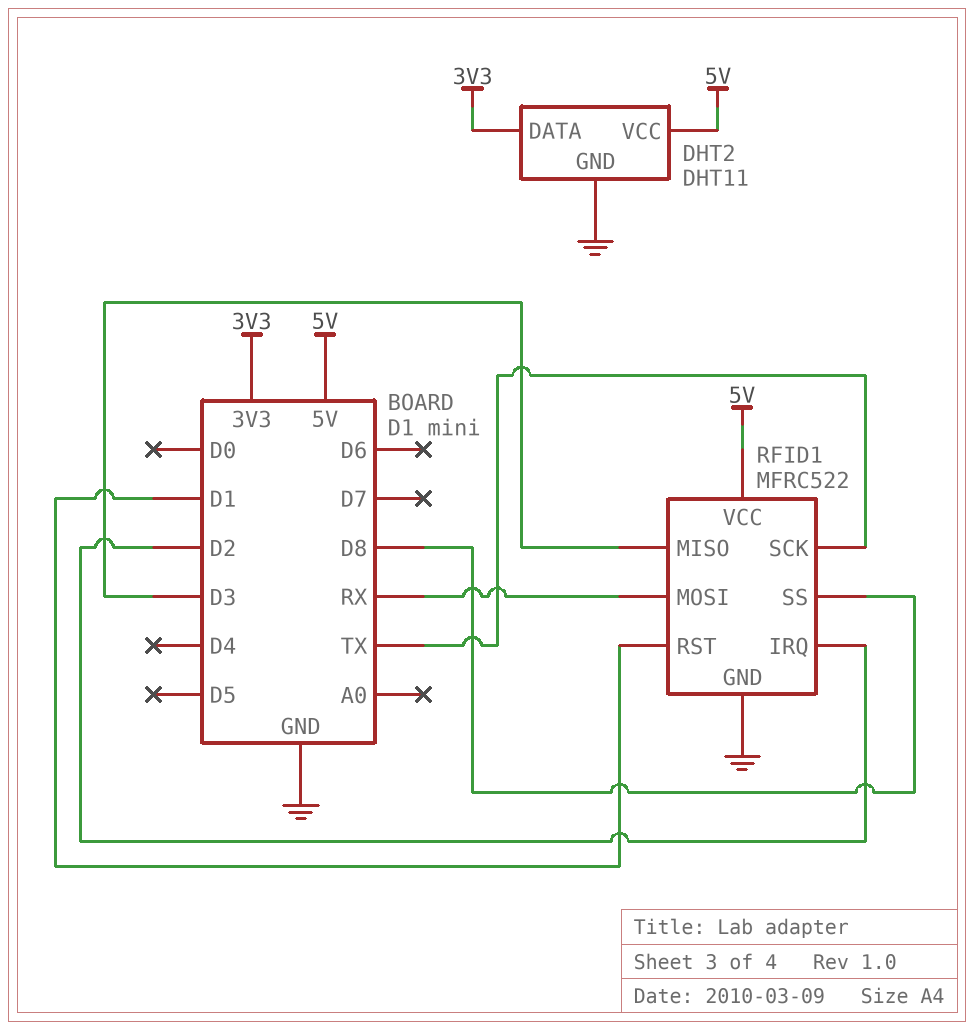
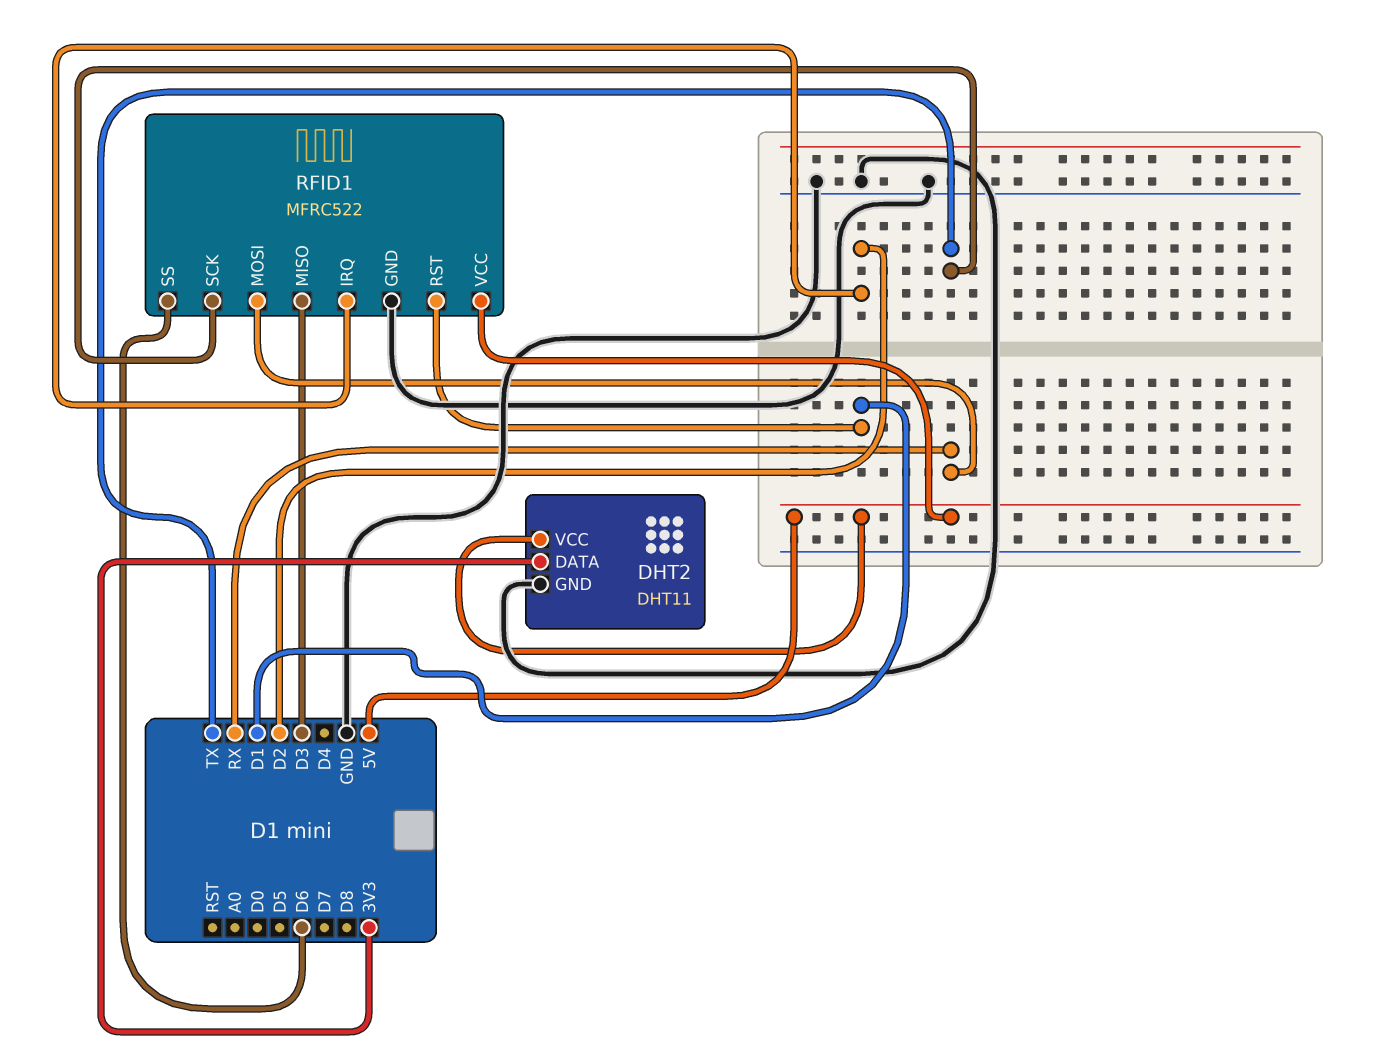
RFID1 pin SS: D8 -> D6

